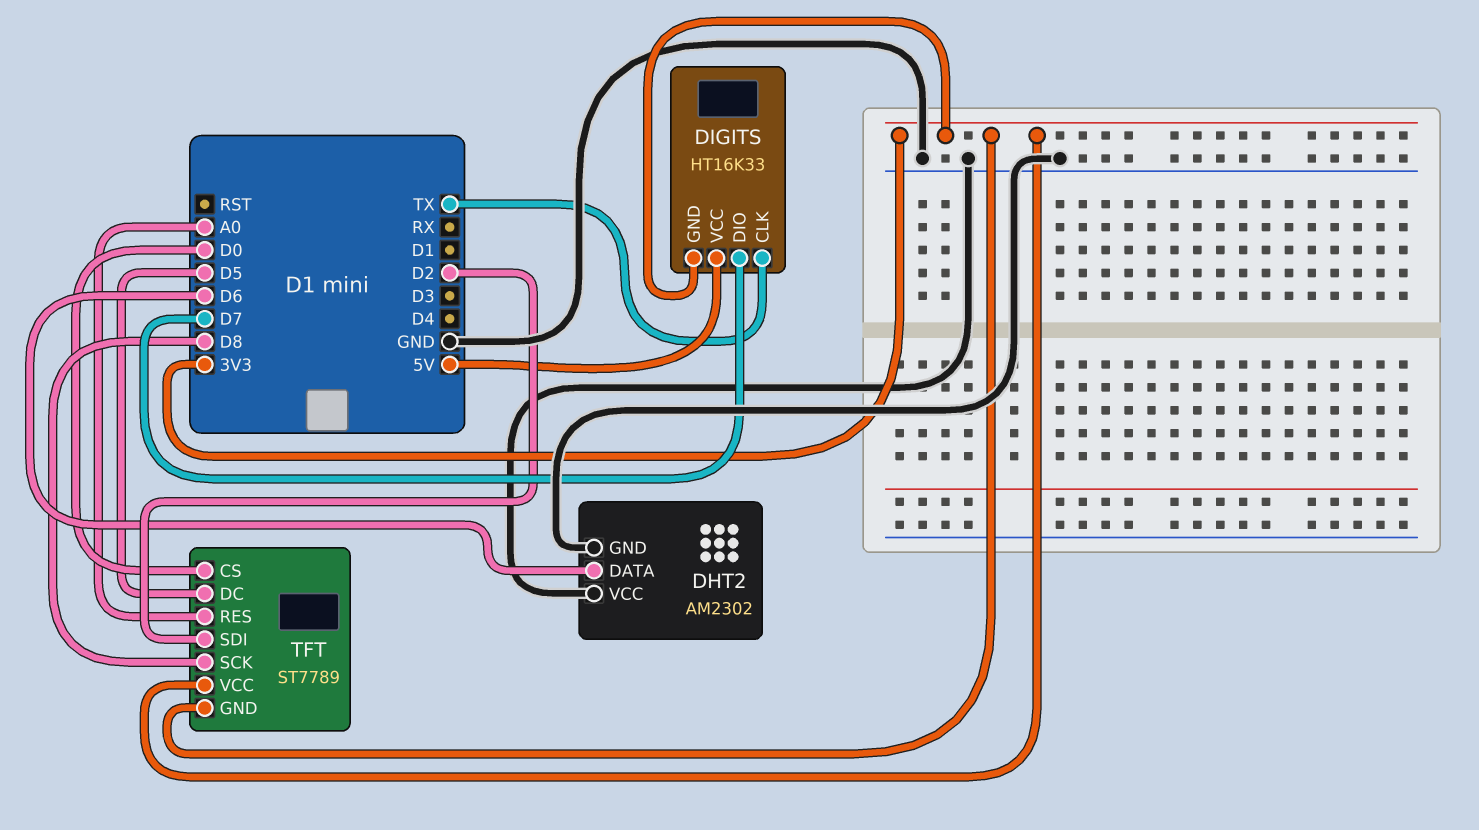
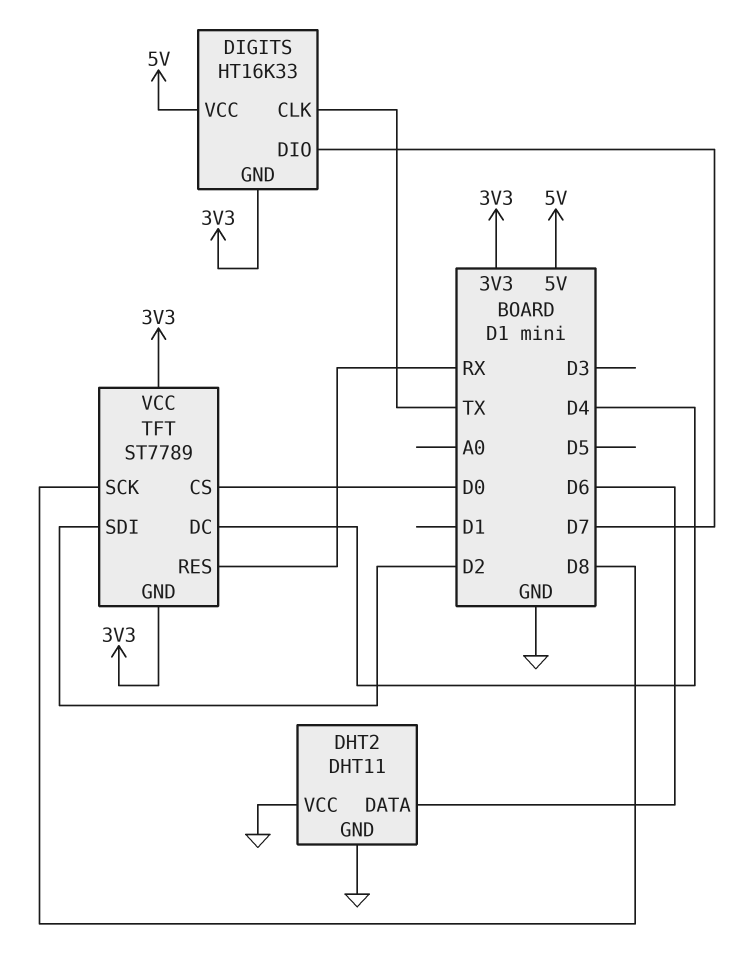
DHT2: AM2302 -> DHT11
TFT pin DC: D5 -> D4
TFT pin RES: A0 -> RX

